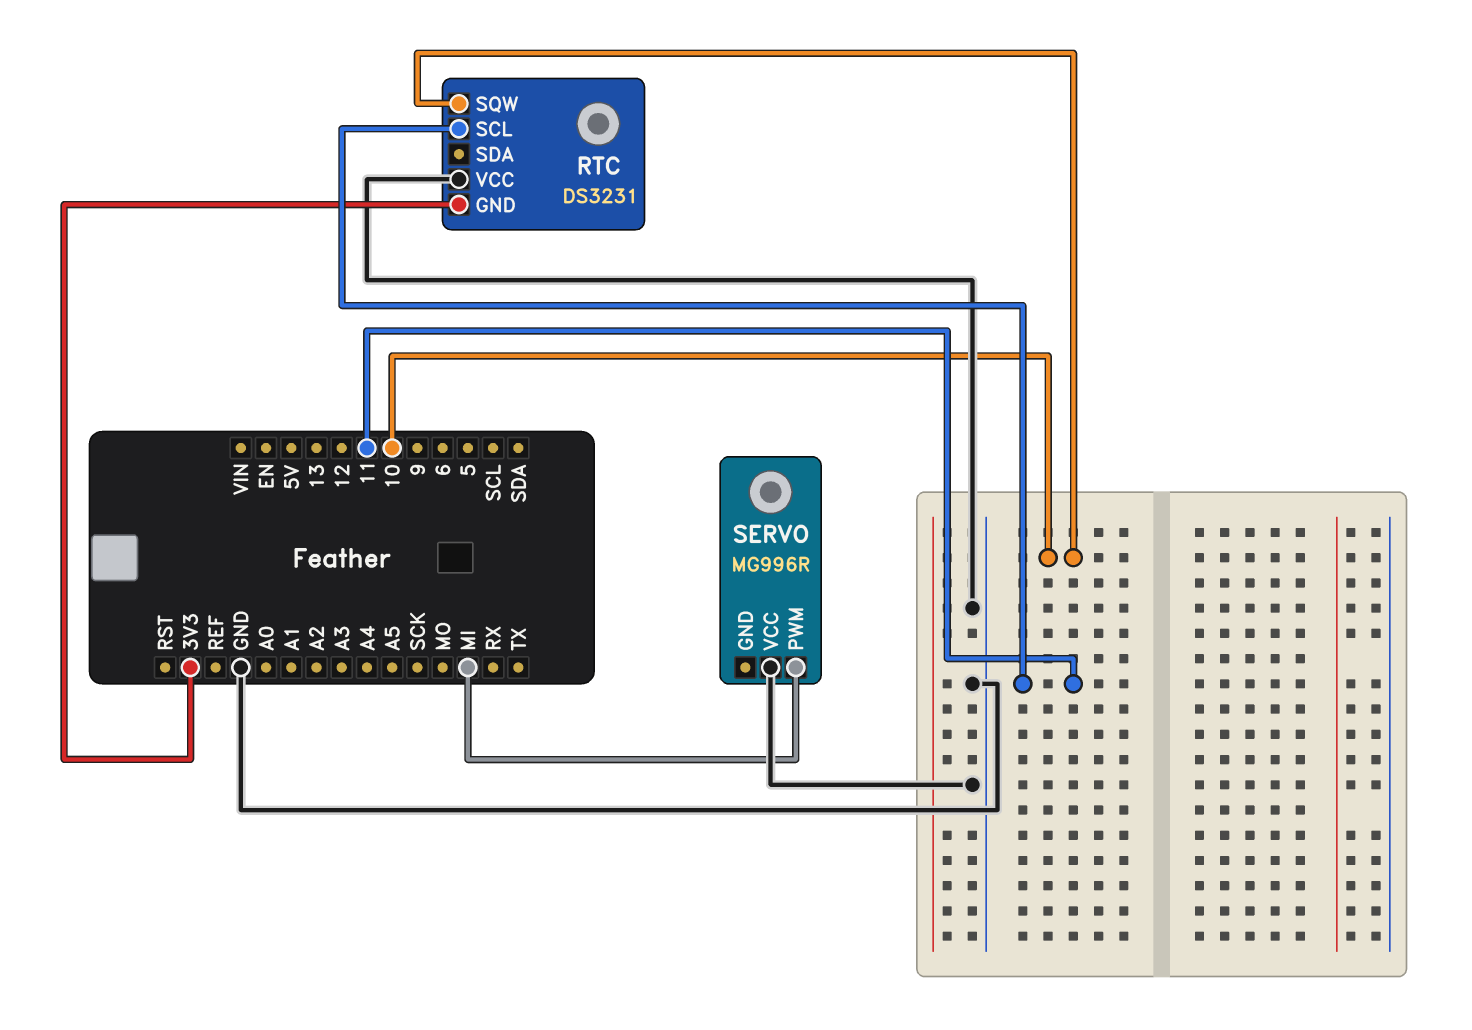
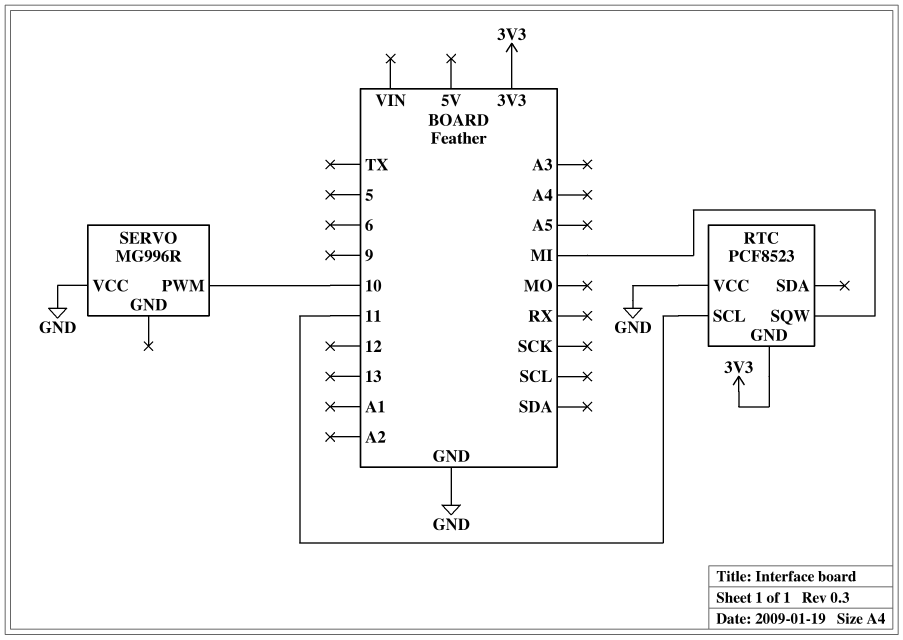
RTC: DS3231 -> PCF8523
RTC pin SQW: 10 -> MI
SERVO pin PWM: MI -> 10

